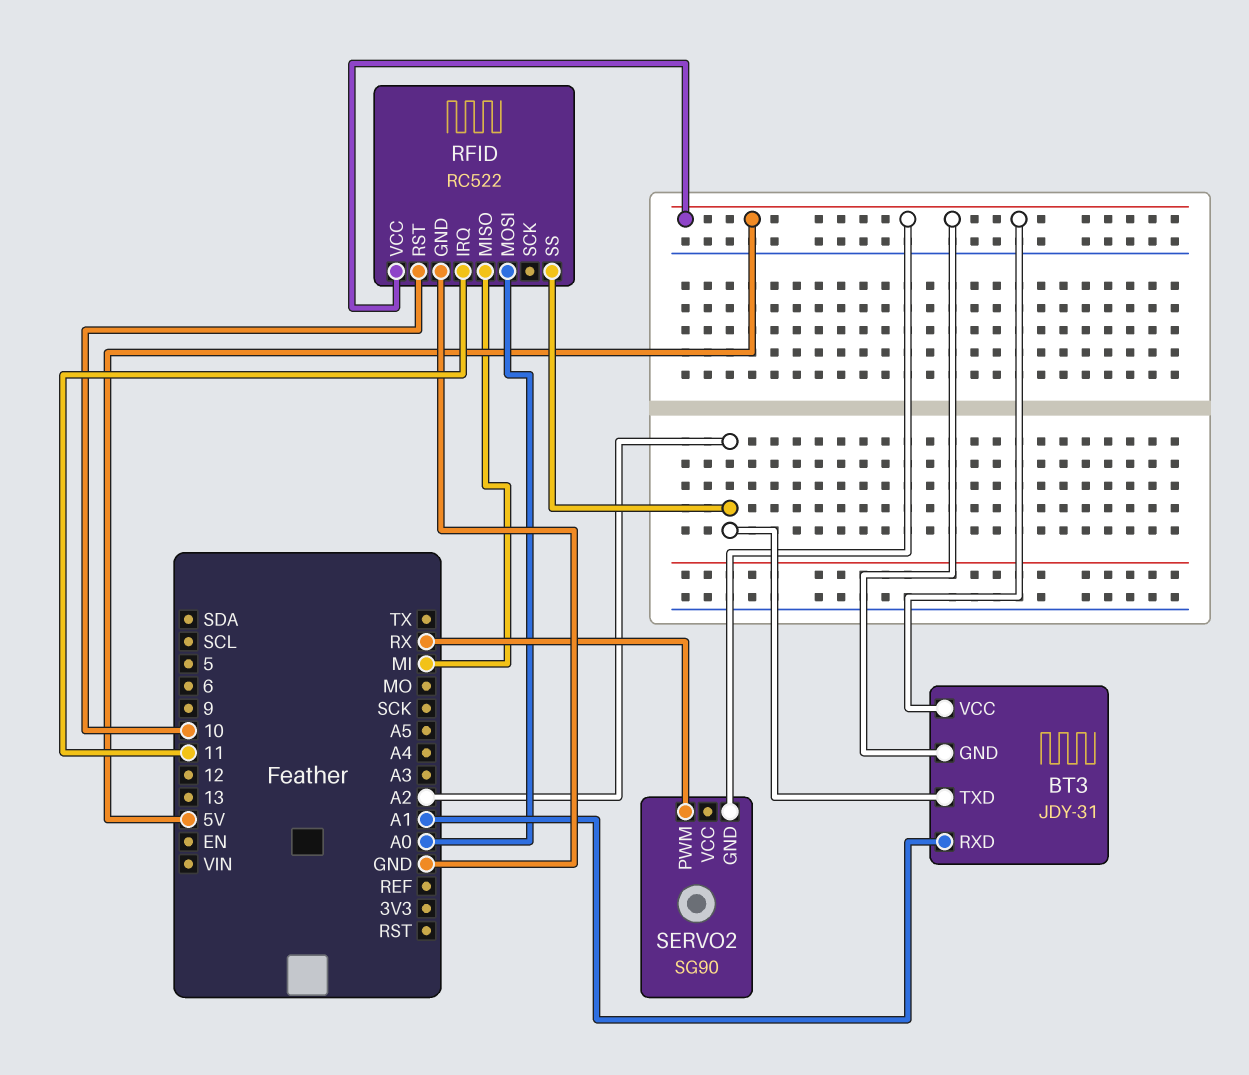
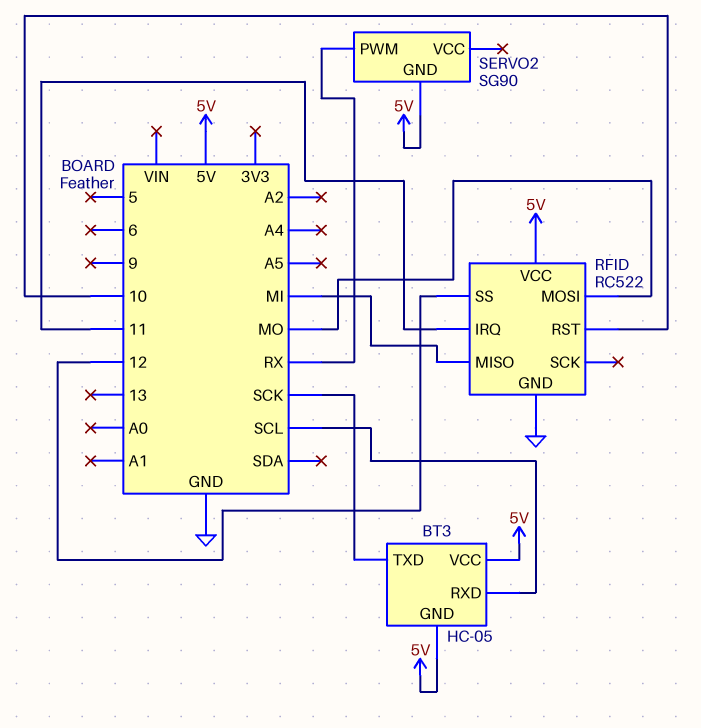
BT3: JDY-31 -> HC-05
BT3 pin RXD: A1 -> SCL
BT3 pin TXD: A2 -> SCK
RFID pin MOSI: A0 -> MO
RFID pin SS: A2 -> 12

